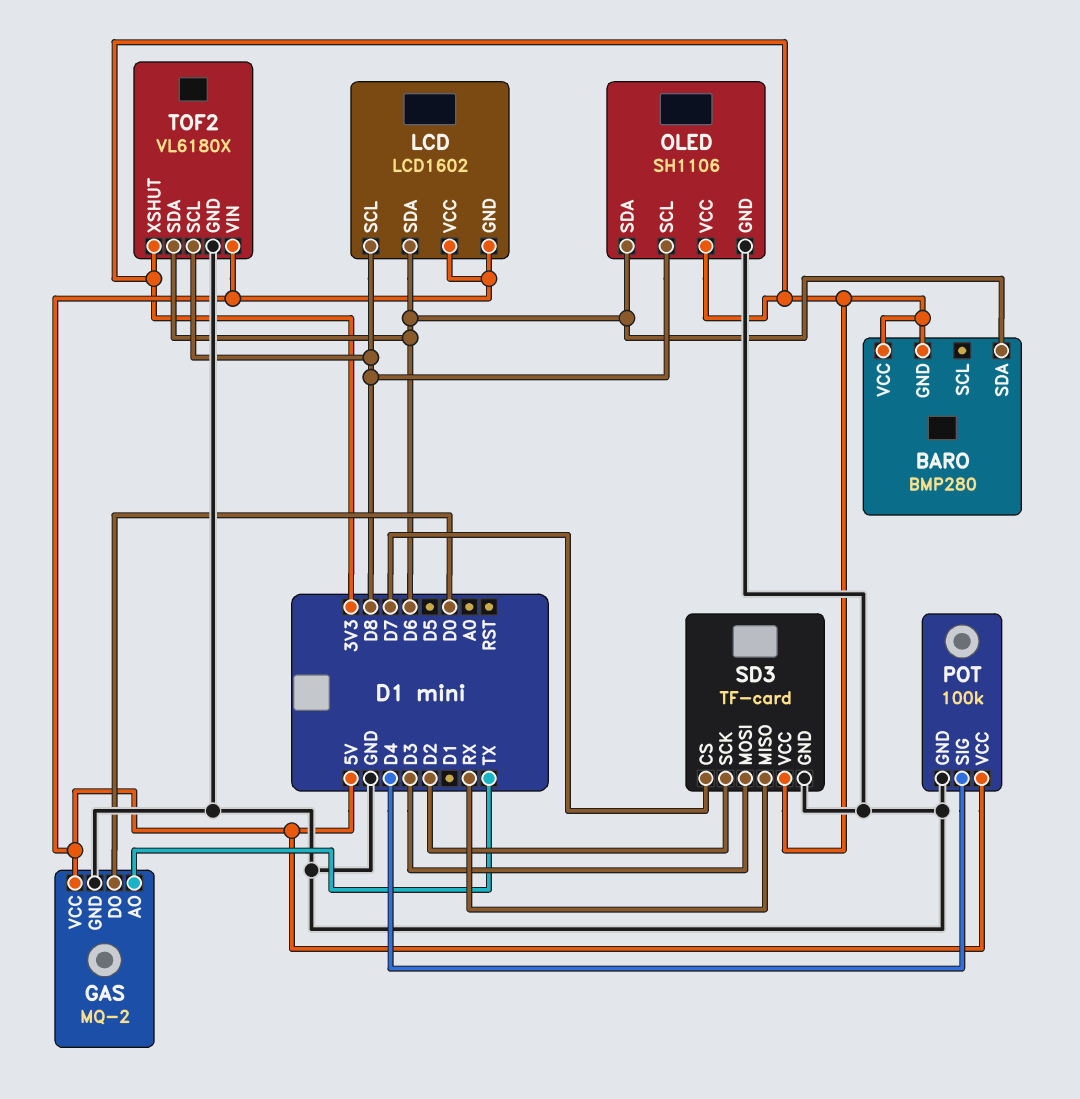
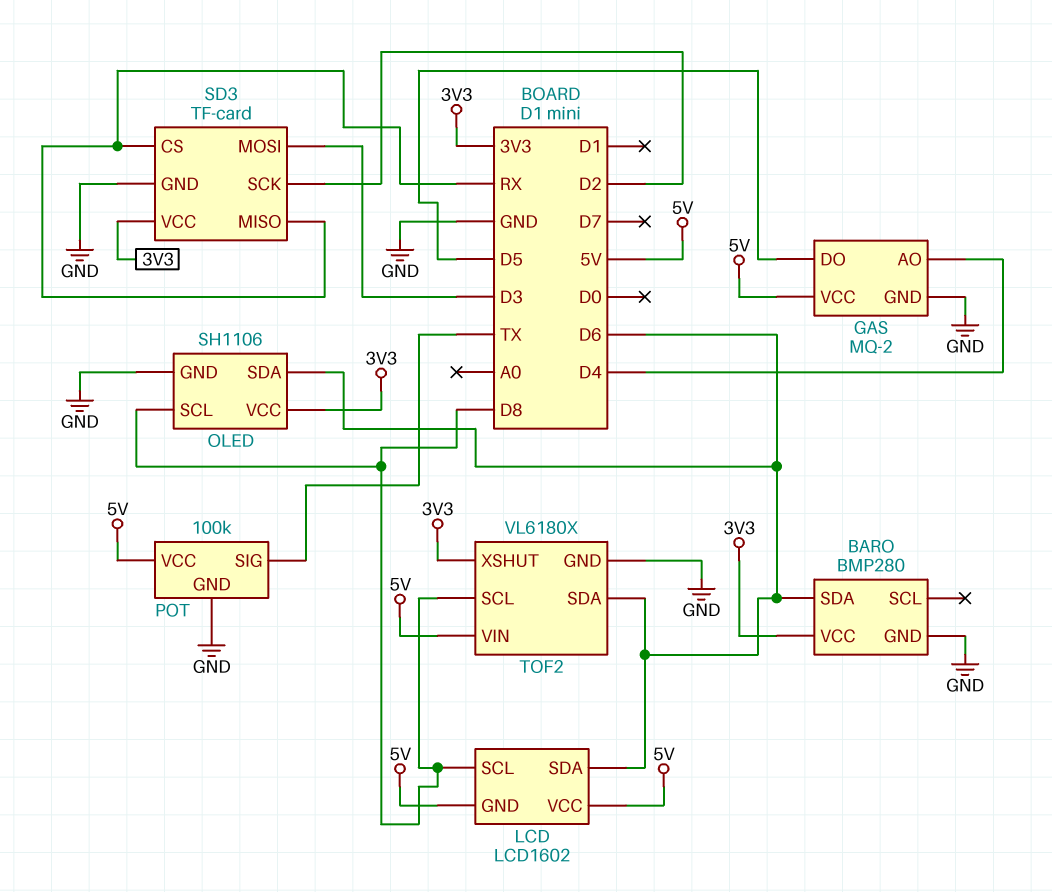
BARO pin GND: 3V3 -> GND
GAS pin AO: TX -> D4
GAS pin DO: D0 -> D5
POT pin SIG: D4 -> TX
SD3 pin CS: D7 -> RX

